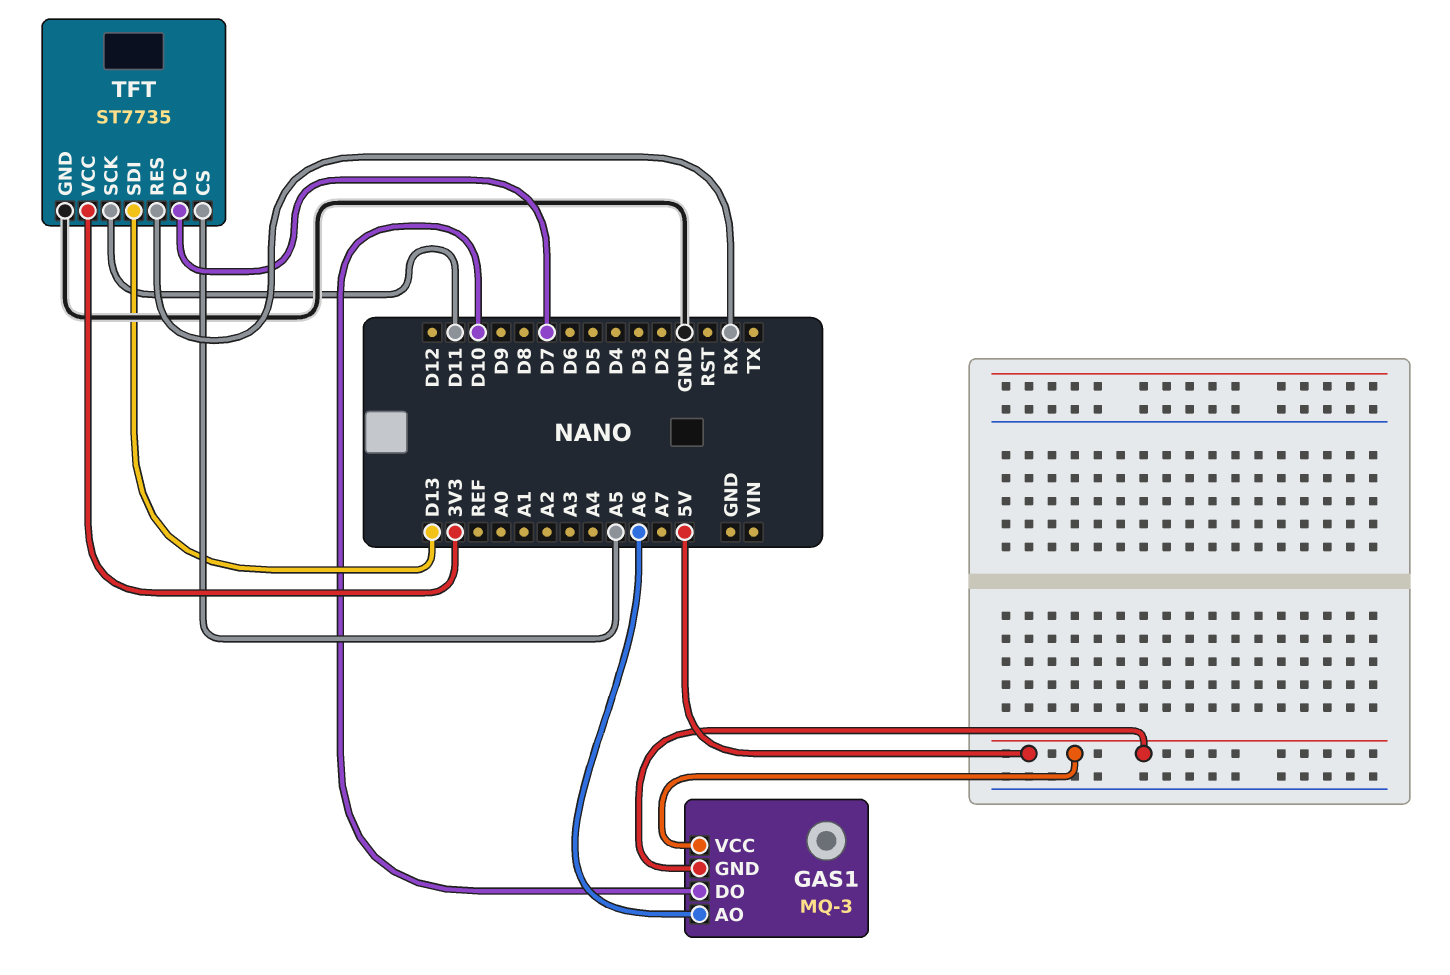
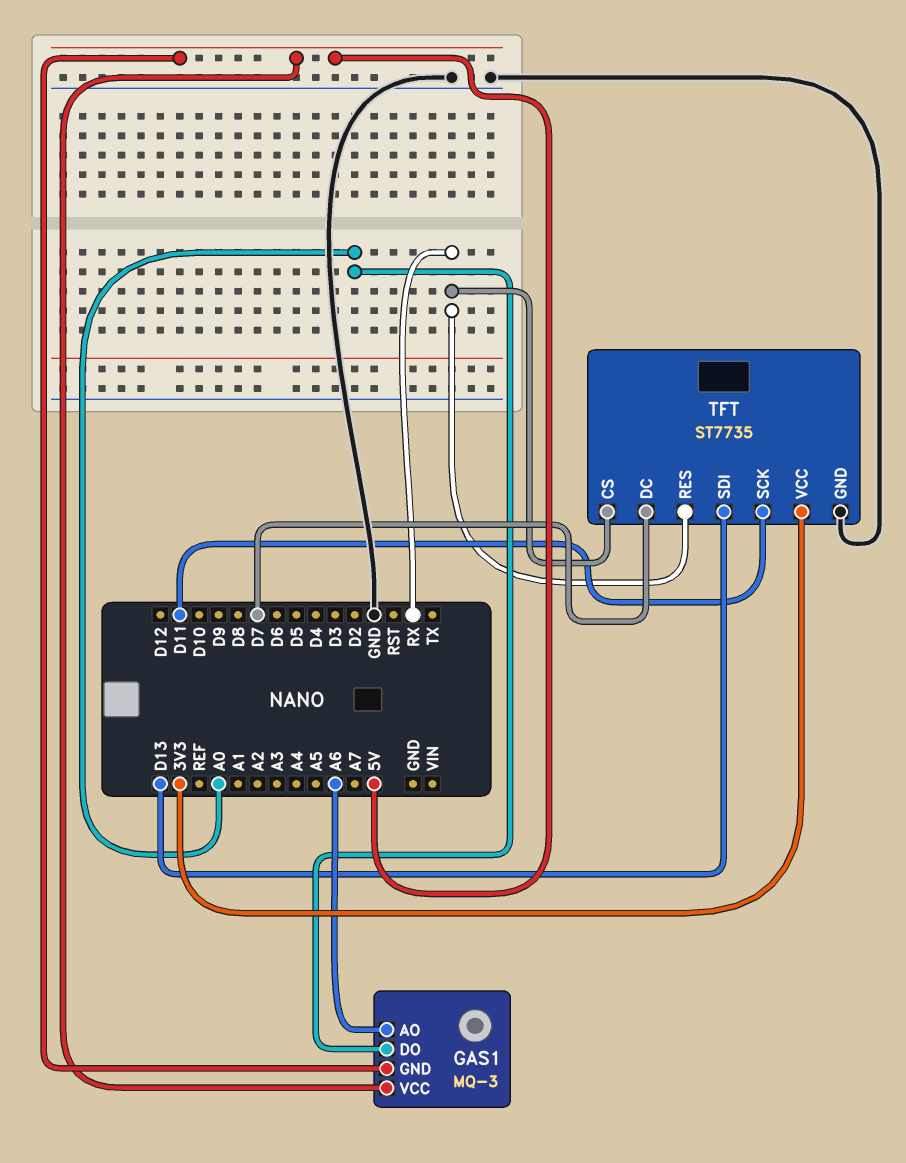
GAS1 pin DO: D10 -> A0
TFT pin CS: A5 -> RX

